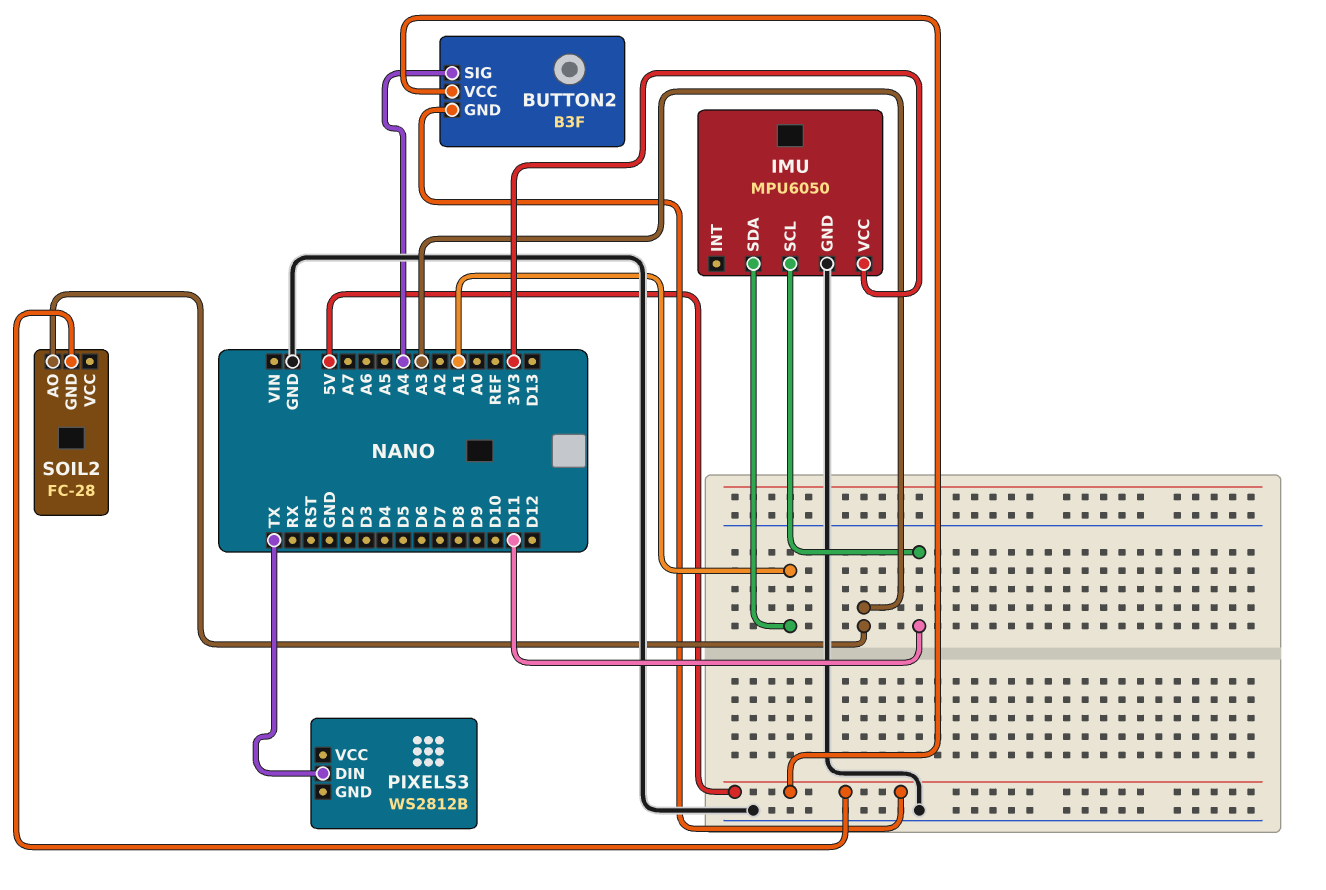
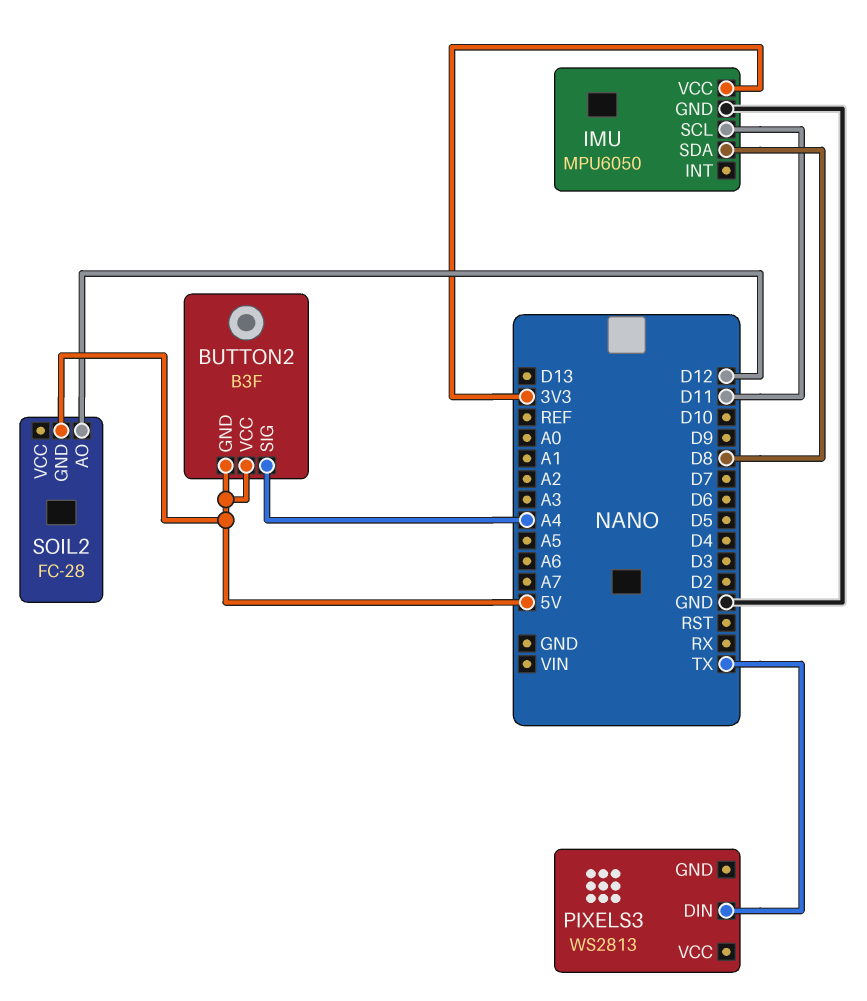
IMU pin SDA: A1 -> D8
PIXELS3: WS2812B -> WS2813
SOIL2 pin AO: A3 -> D12

